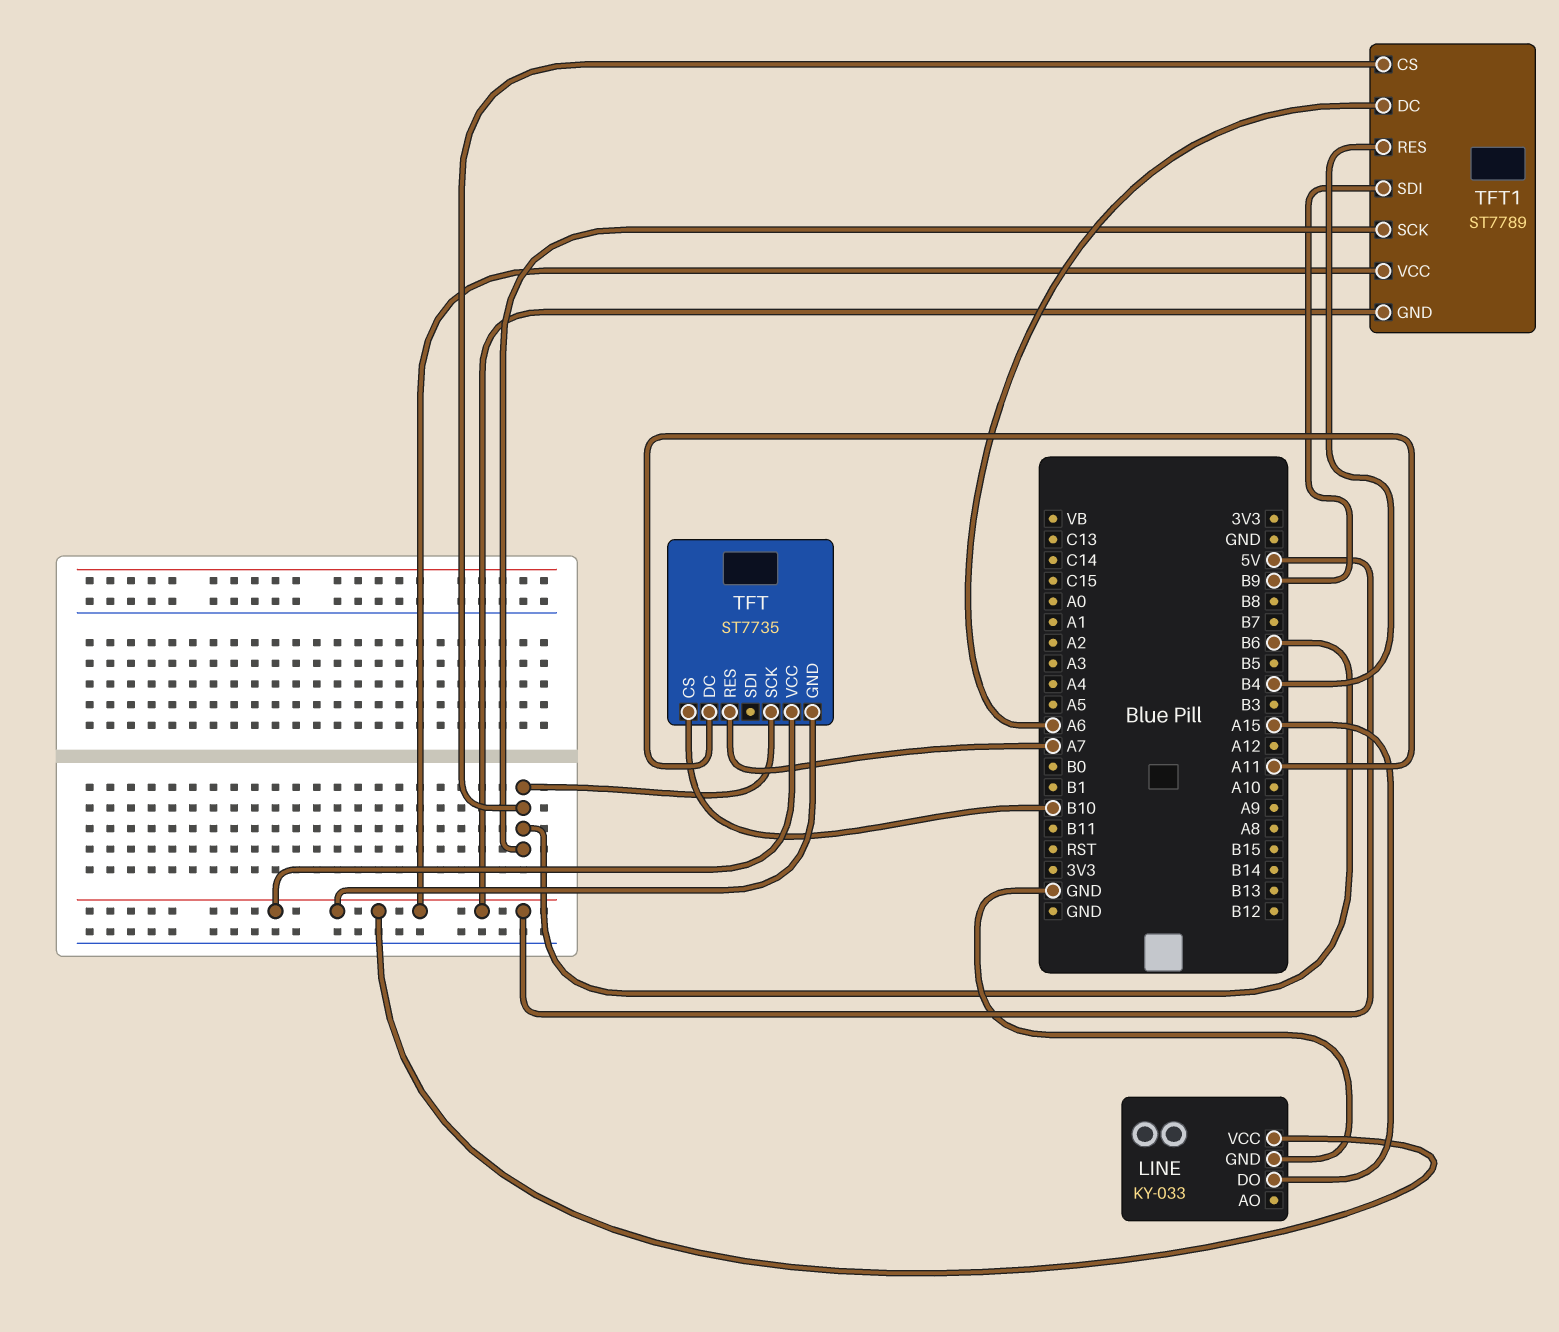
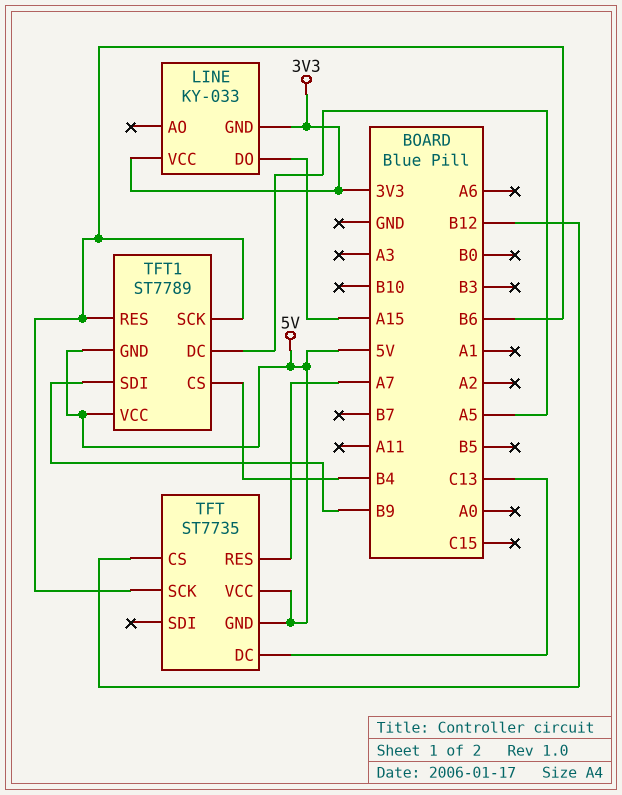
LINE pin GND: GND -> 3V3
LINE pin VCC: 5V -> 3V3
TFT pin CS: B10 -> B12
TFT pin DC: A11 -> C13
TFT1 pin CS: B6 -> B4
TFT1 pin DC: A6 -> A5
TFT1 pin RES: B4 -> B6

